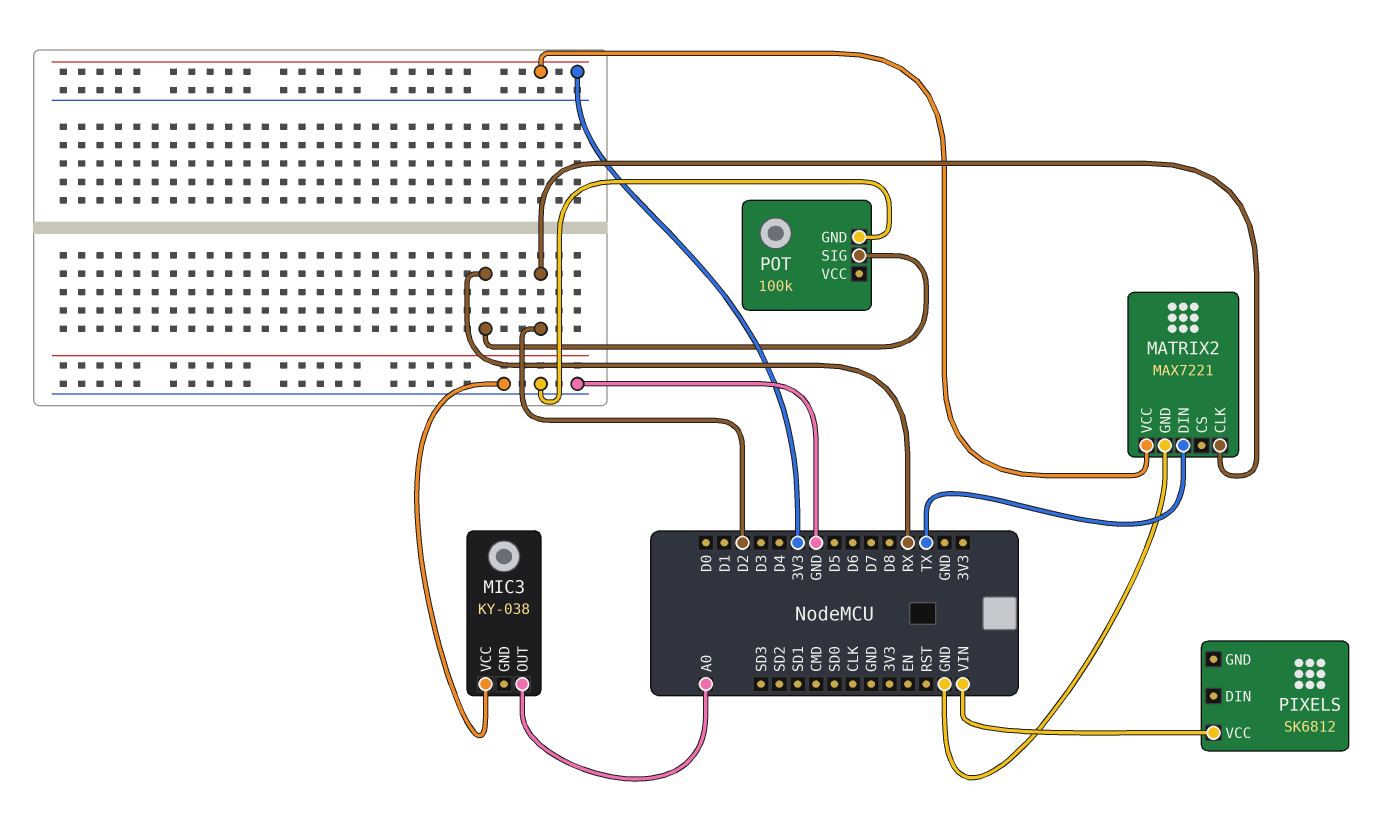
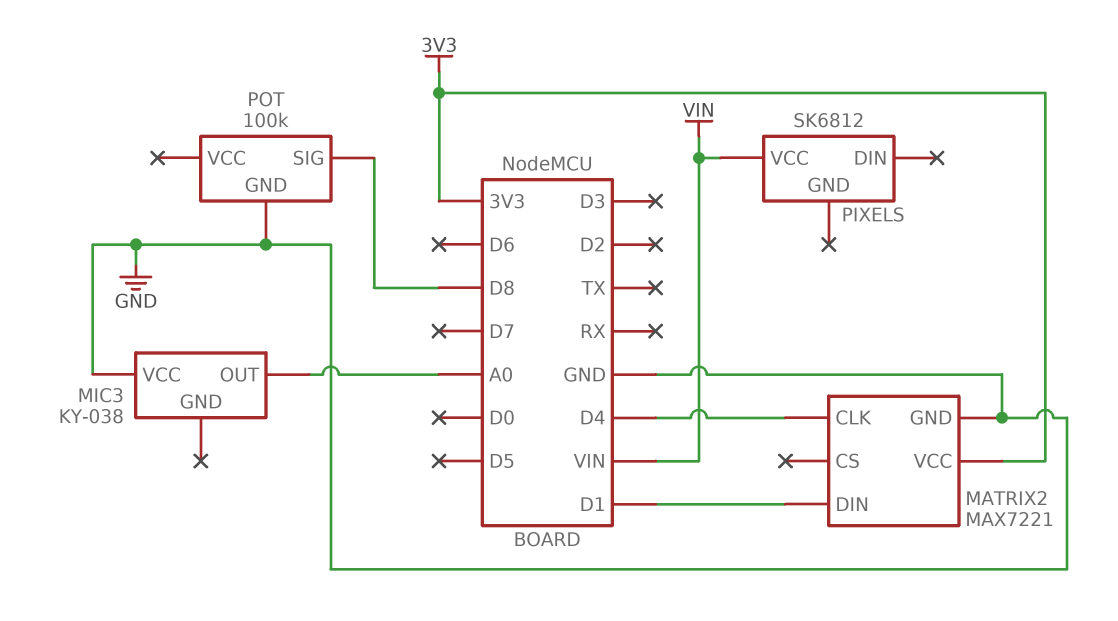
MATRIX2 pin CLK: D2 -> D4
MATRIX2 pin DIN: TX -> D1
POT pin SIG: RX -> D8

